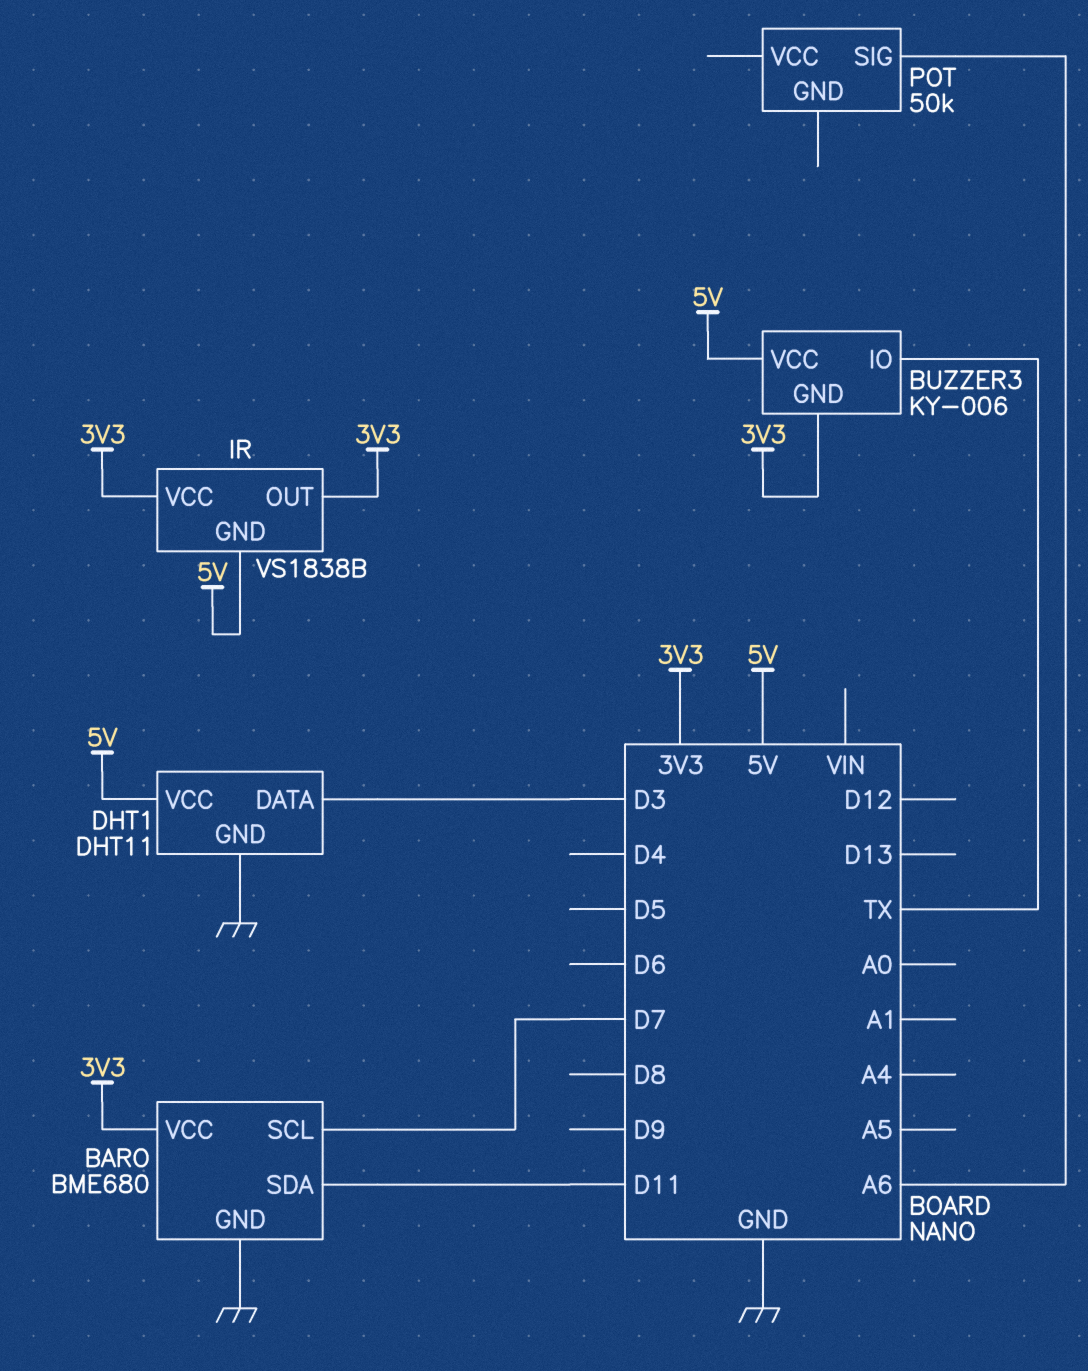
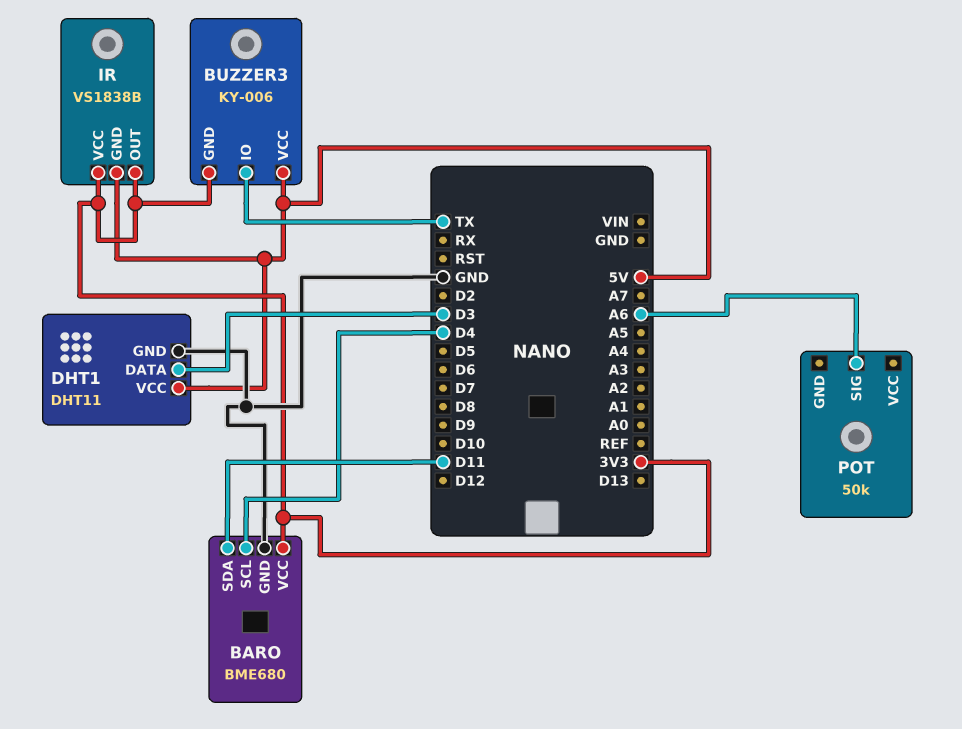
BARO pin SCL: D7 -> D4

